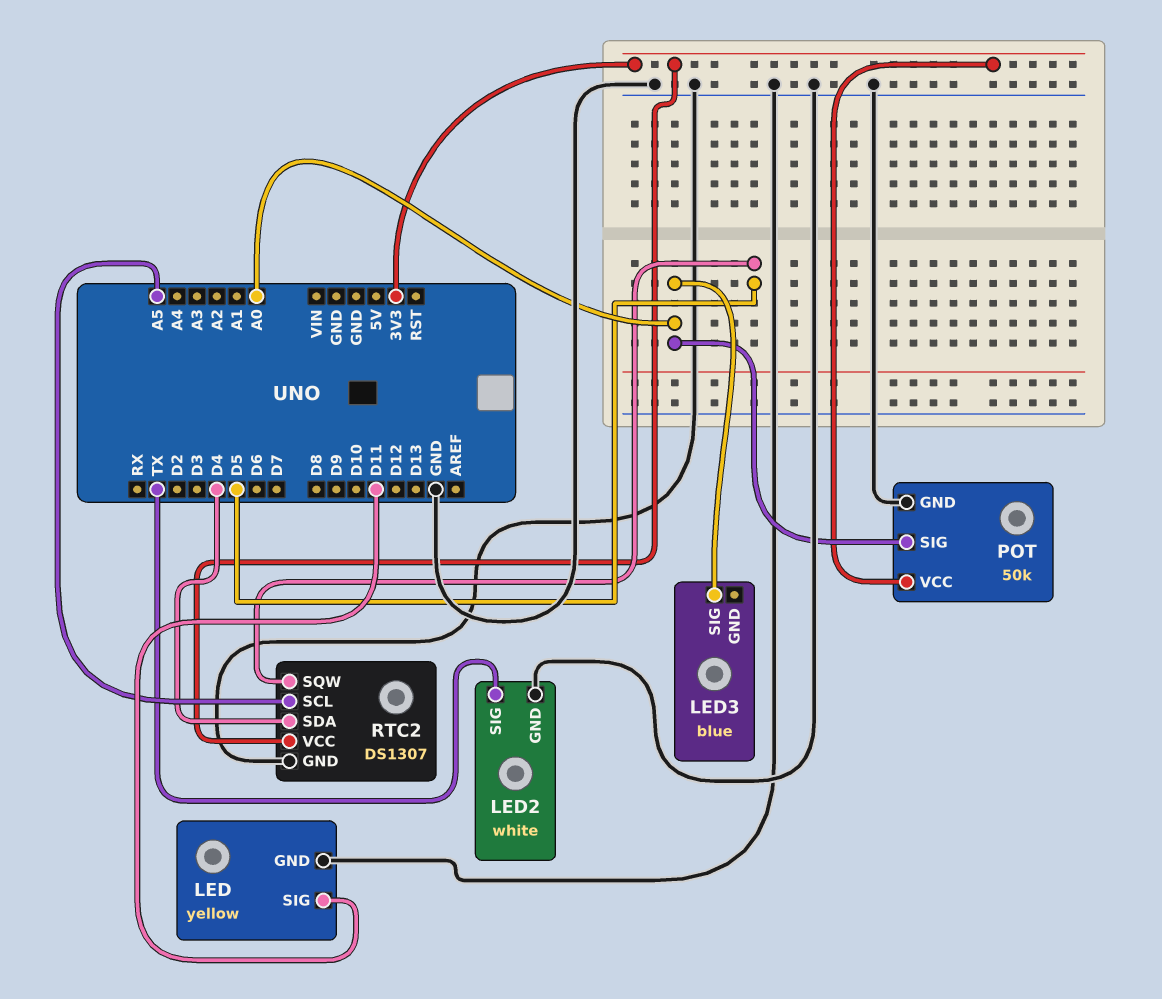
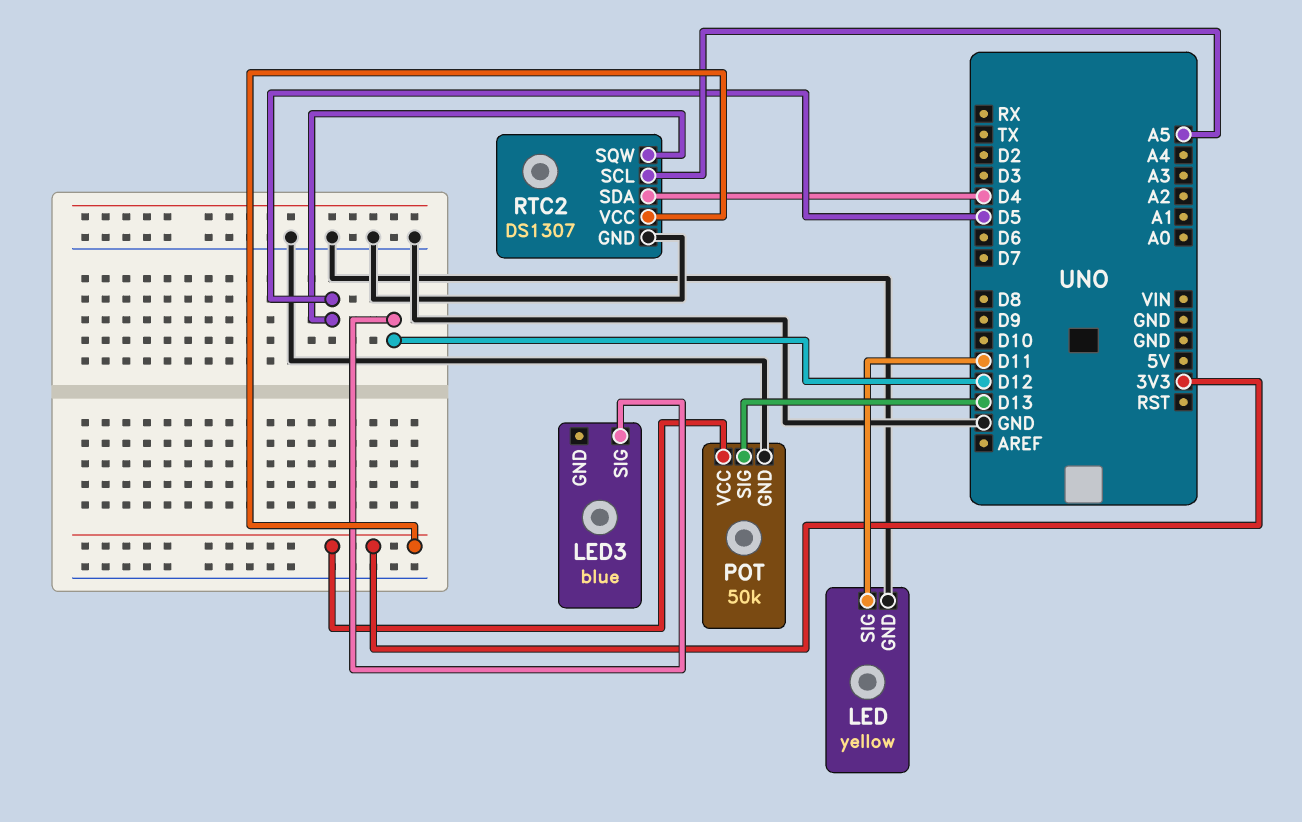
LED2: white -> none
LED2 pin GND: GND -> none
LED2 pin SIG: TX -> none
LED3 pin SIG: A0 -> D12
POT pin SIG: A0 -> D13

